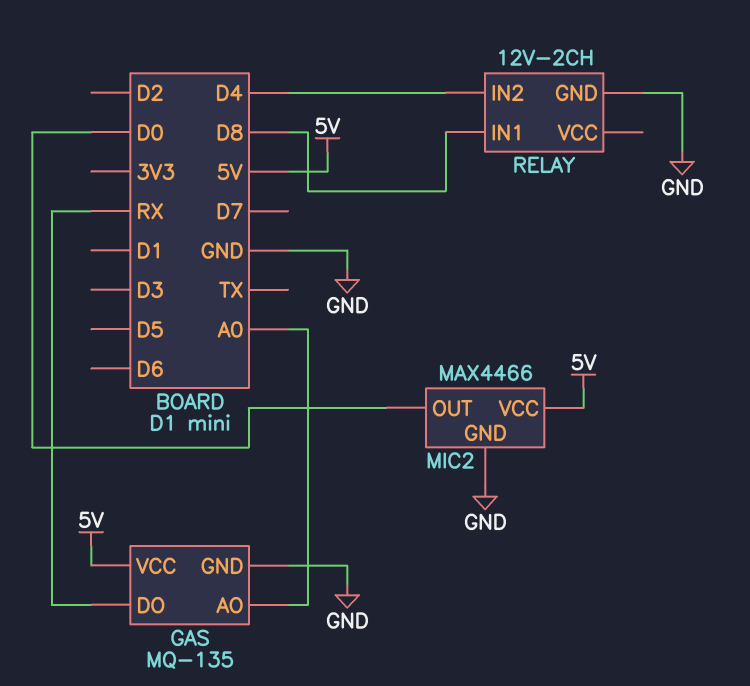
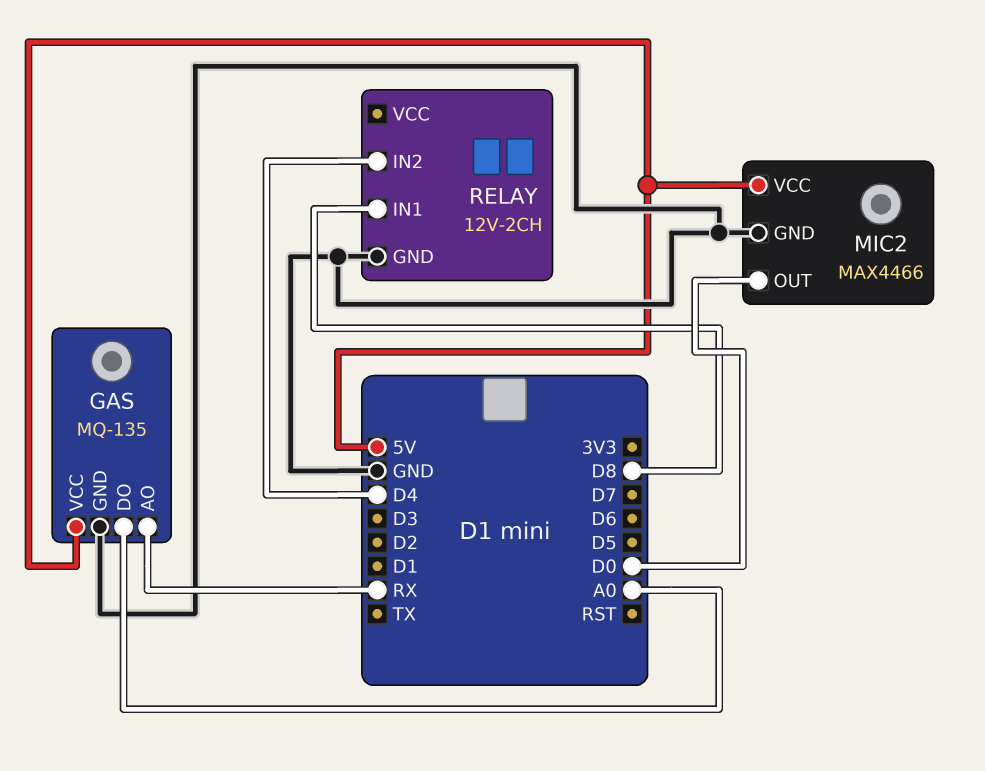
GAS pin AO: A0 -> RX
GAS pin DO: RX -> A0

